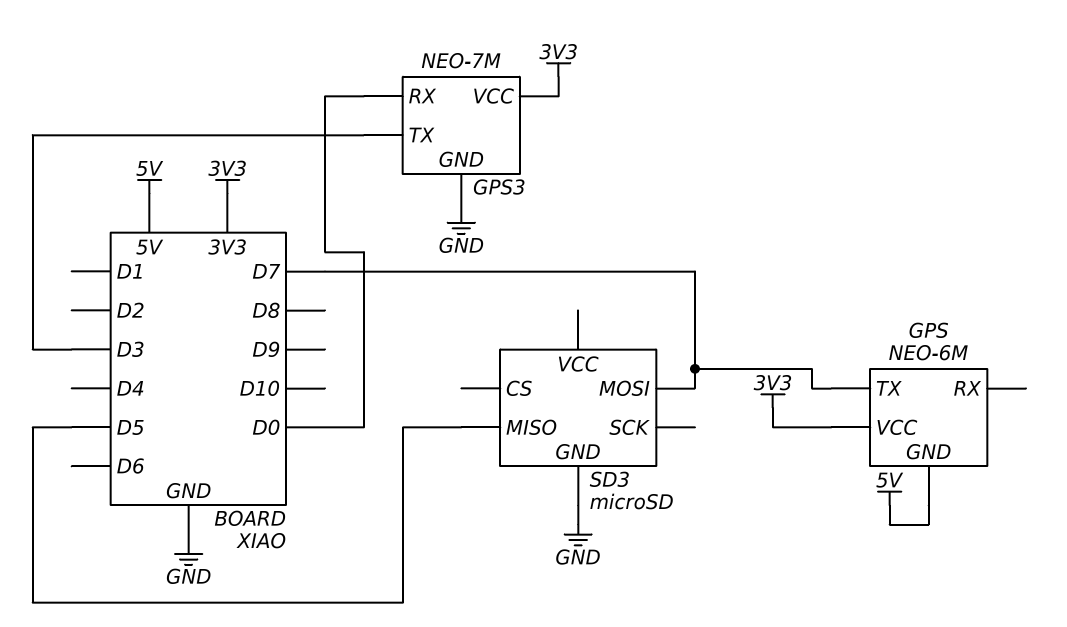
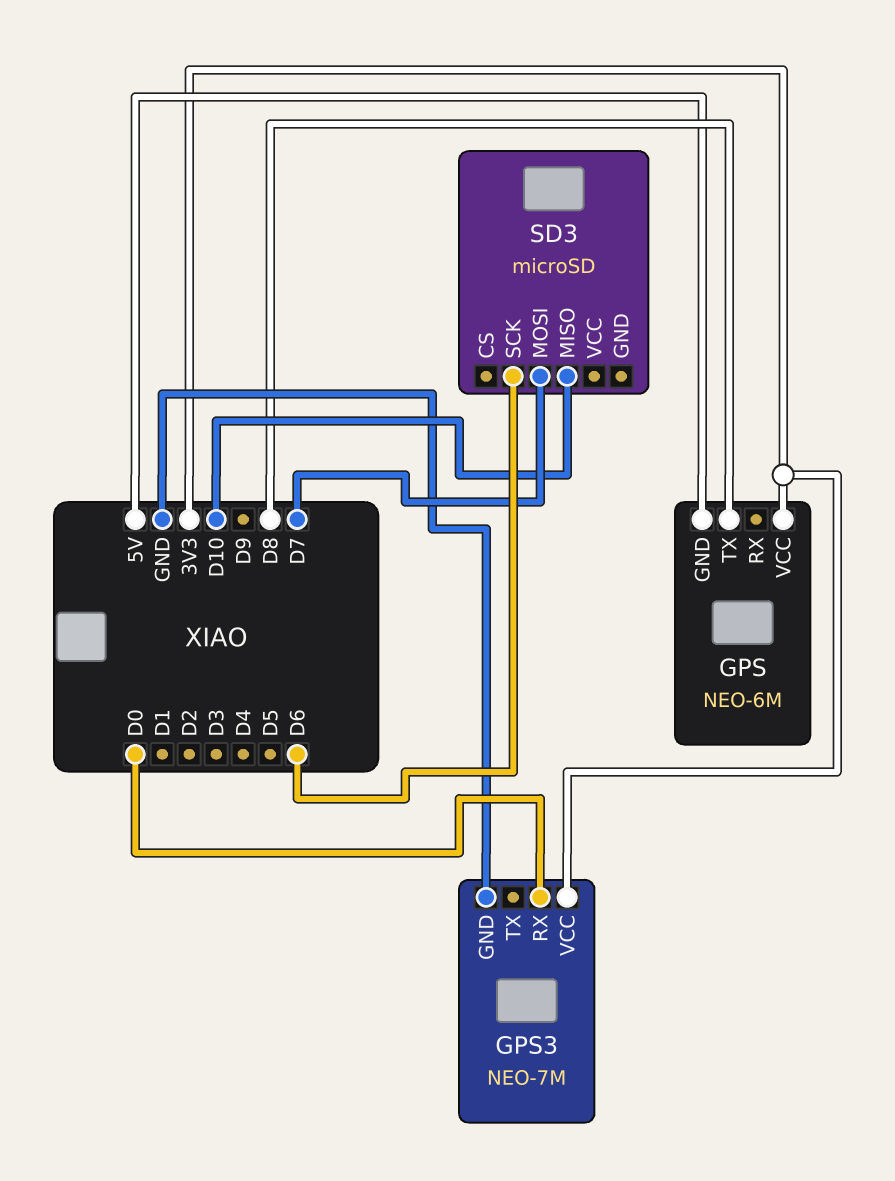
GPS pin TX: D7 -> D8
GPS3 pin TX: D3 -> none
SD3 pin GND: GND -> none
SD3 pin MISO: D5 -> D10
SD3 pin SCK: none -> D6

